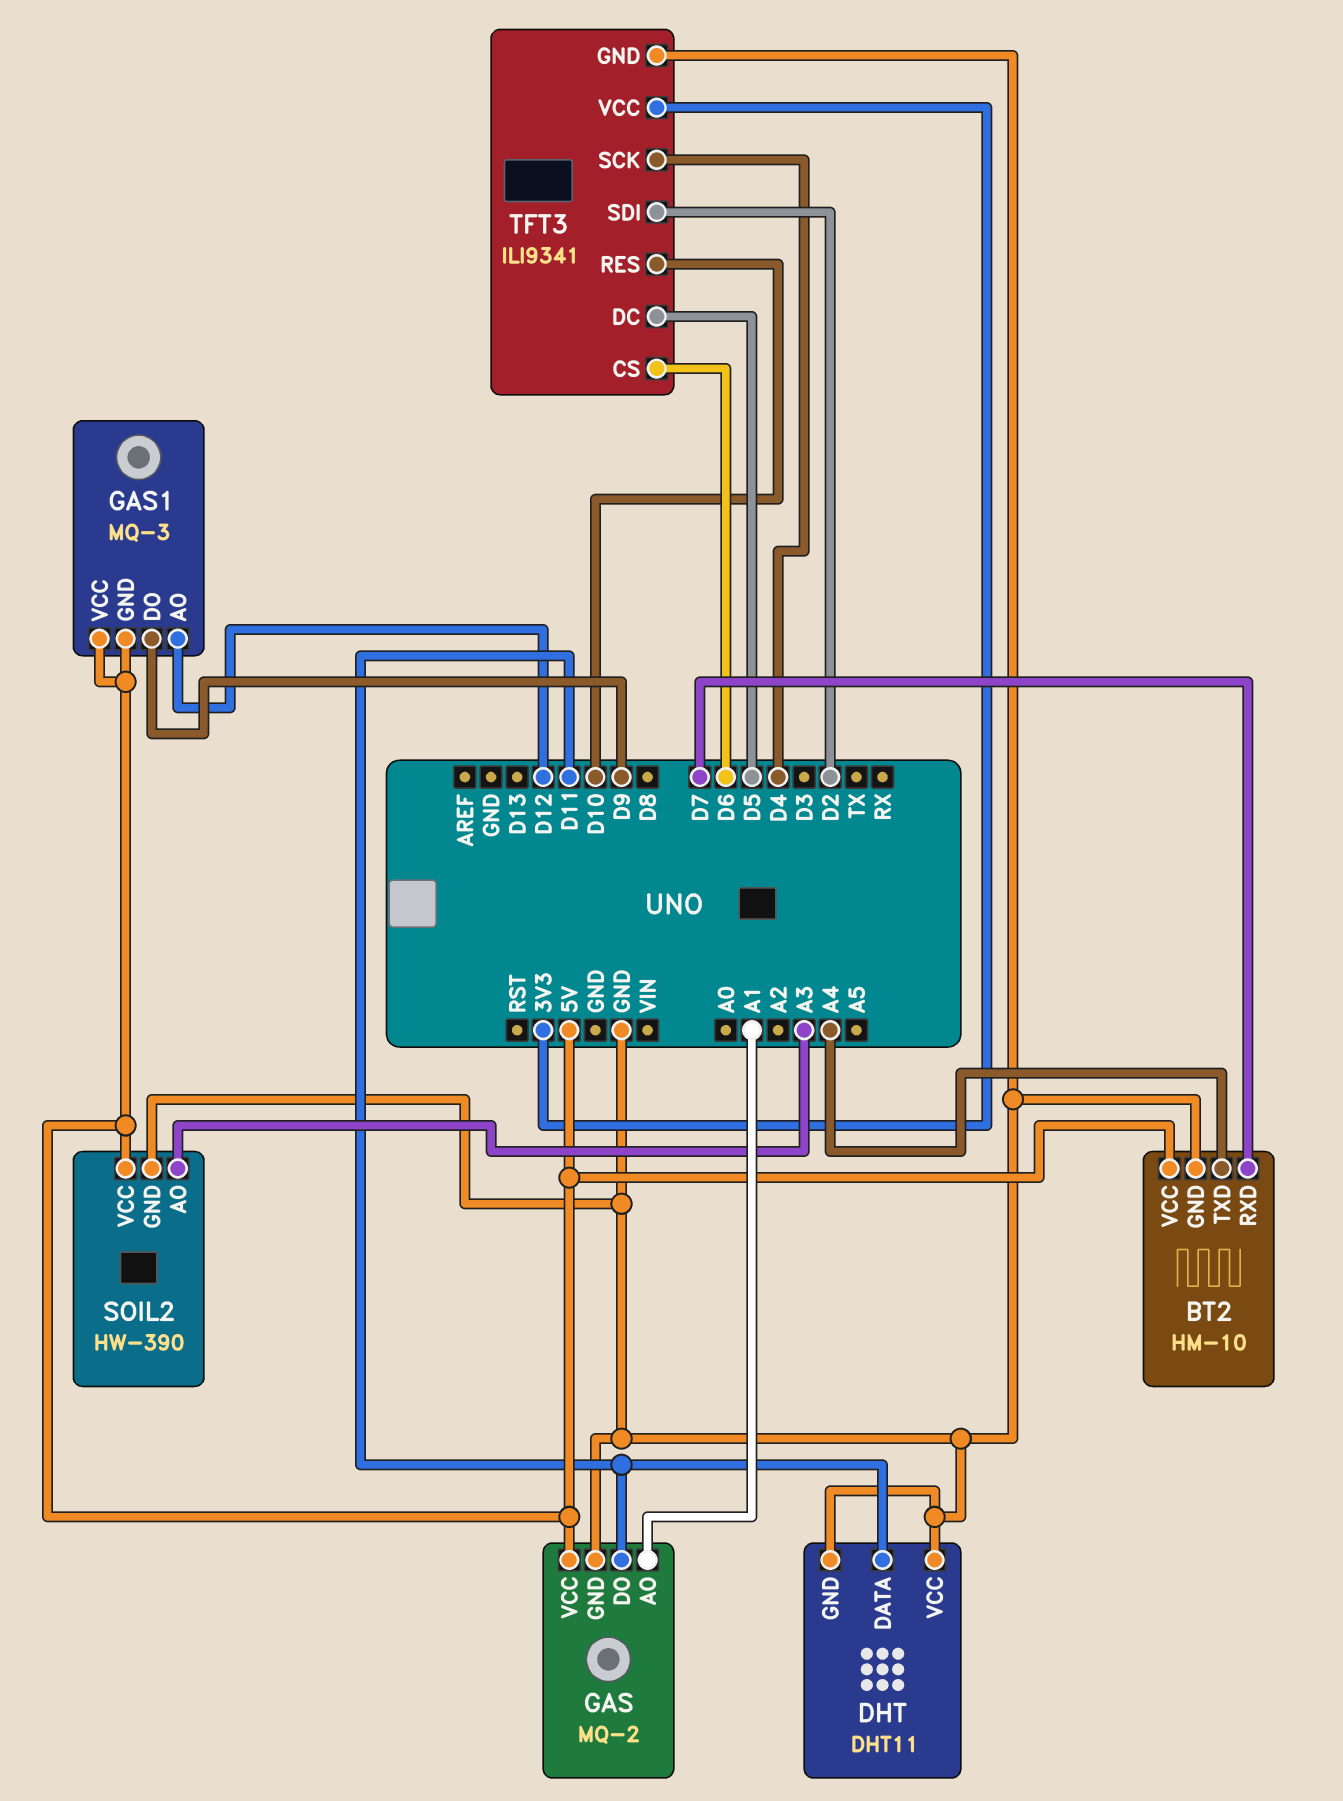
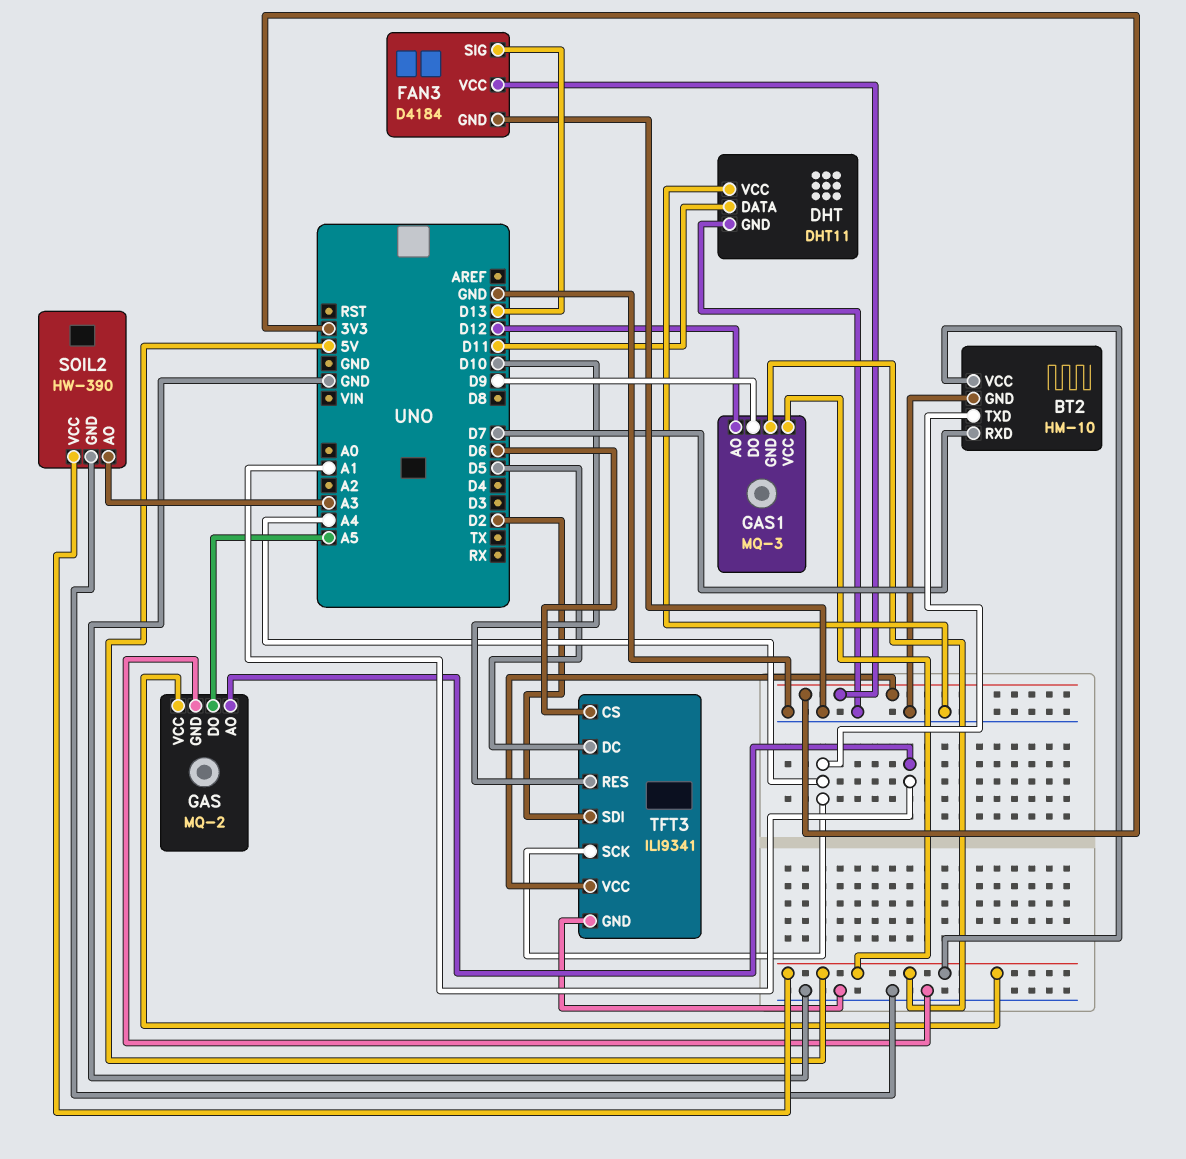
FAN3: none -> D4184
FAN3 pin GND: none -> GND
FAN3 pin SIG: none -> D13
FAN3 pin VCC: none -> 3V3
GAS pin DO: D11 -> A5
TFT3 pin SCK: D4 -> A4

